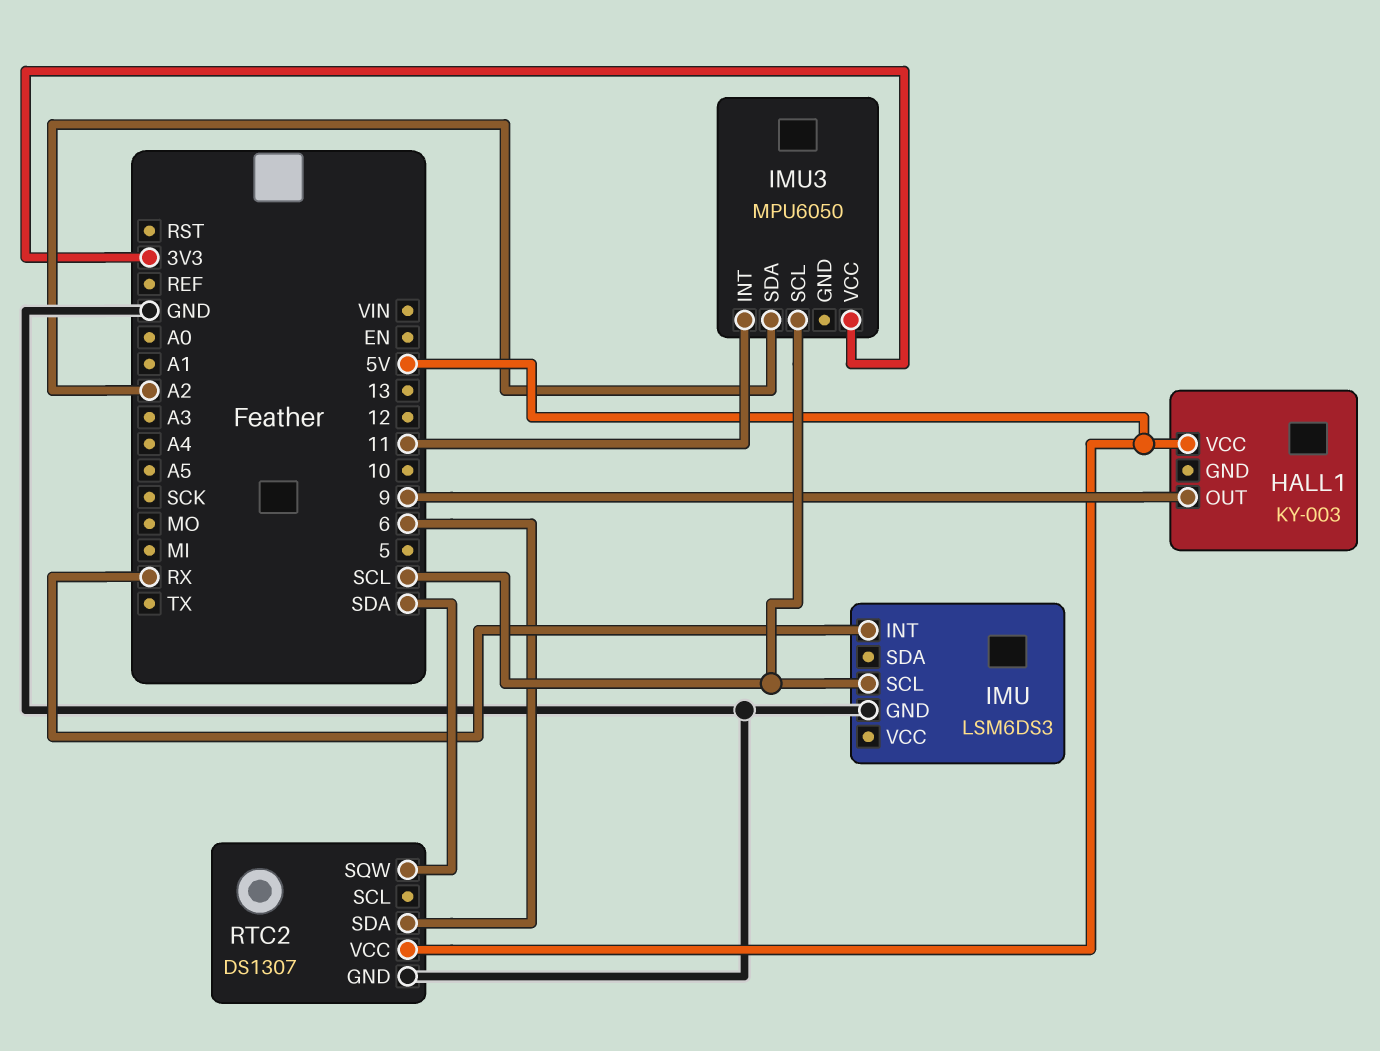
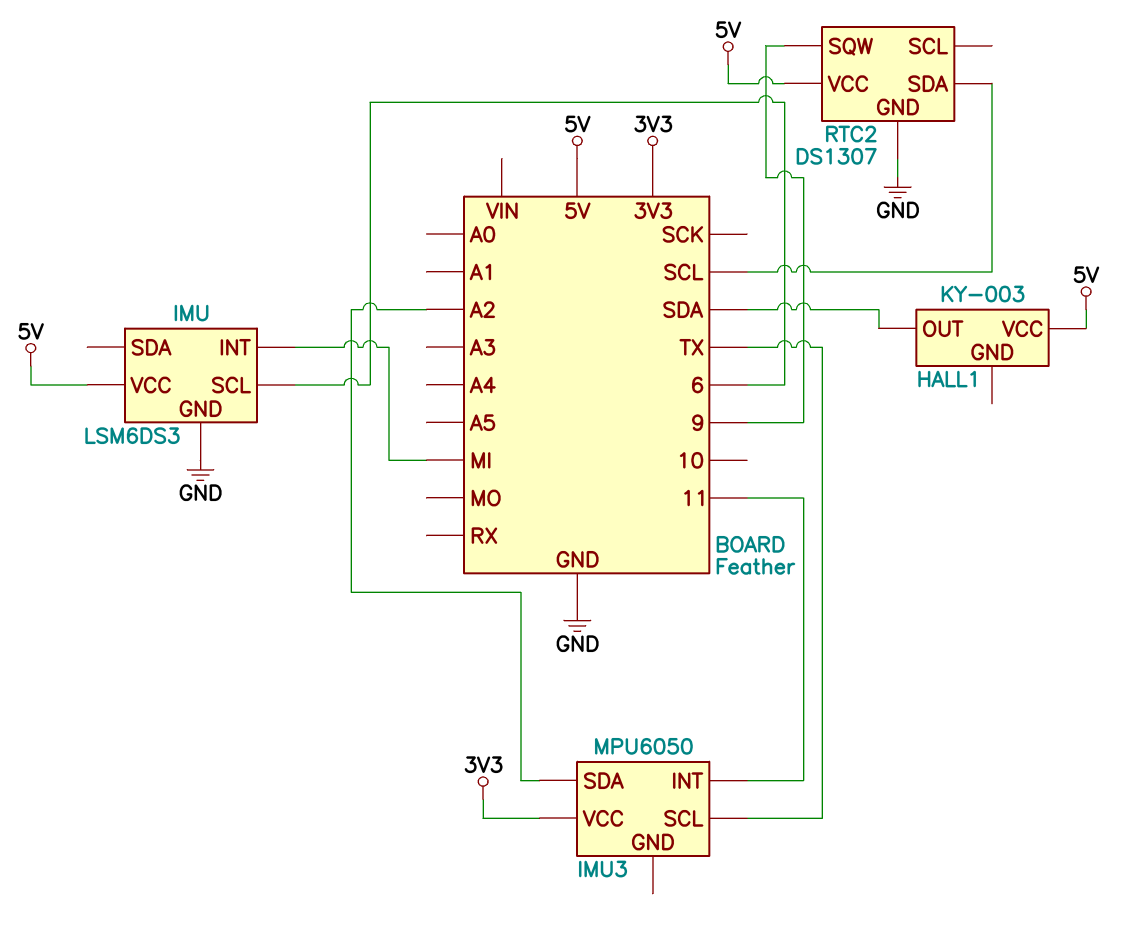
HALL1 pin OUT: 9 -> SDA
IMU pin INT: RX -> MI
IMU pin SCL: SCL -> 6
IMU pin VCC: none -> 5V
IMU3 pin SCL: SCL -> TX
RTC2 pin SDA: 6 -> SCL
RTC2 pin SQW: SDA -> 9

